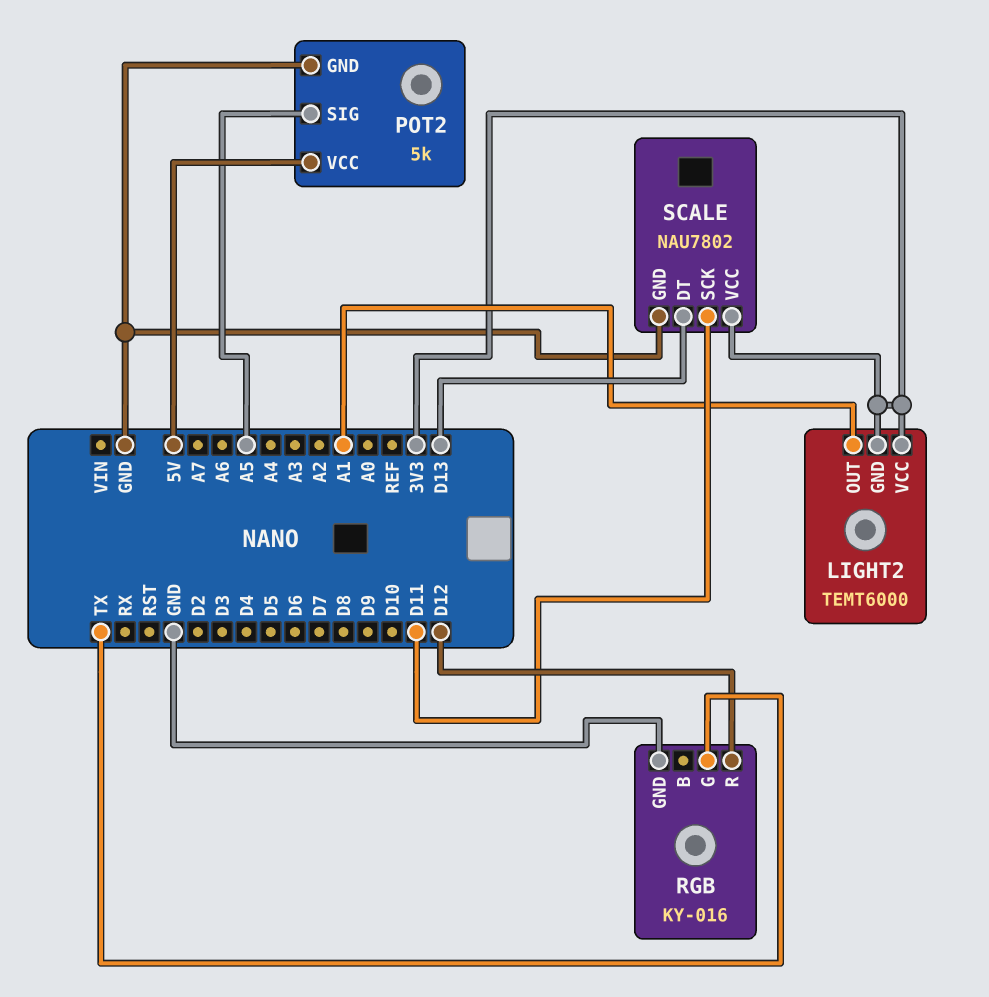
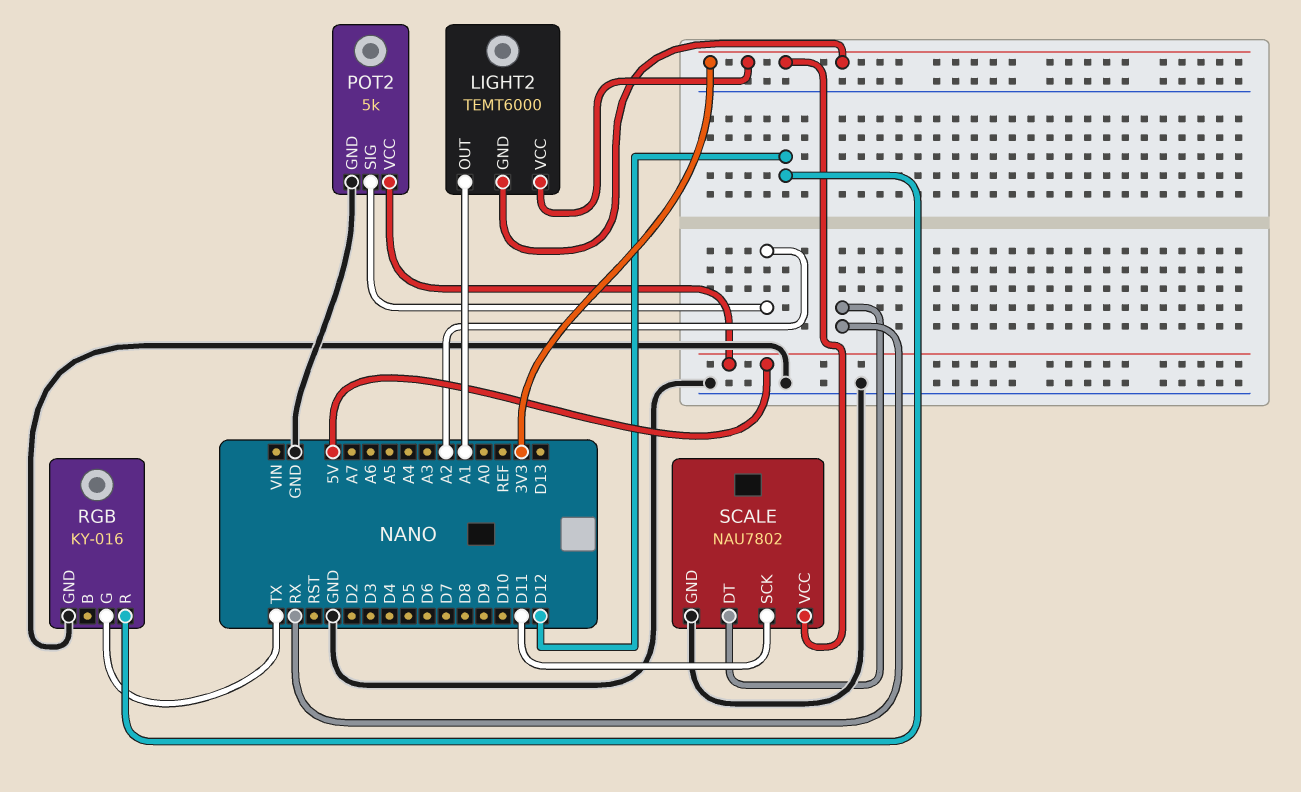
POT2 pin SIG: A5 -> A2
SCALE pin DT: D13 -> RX

